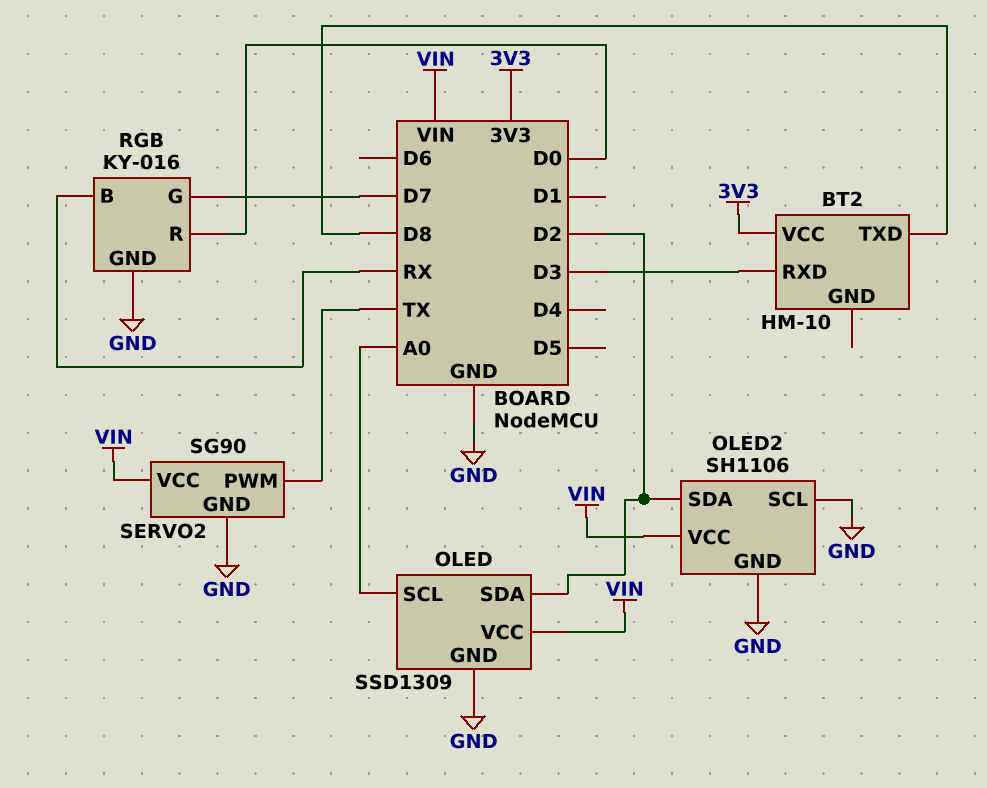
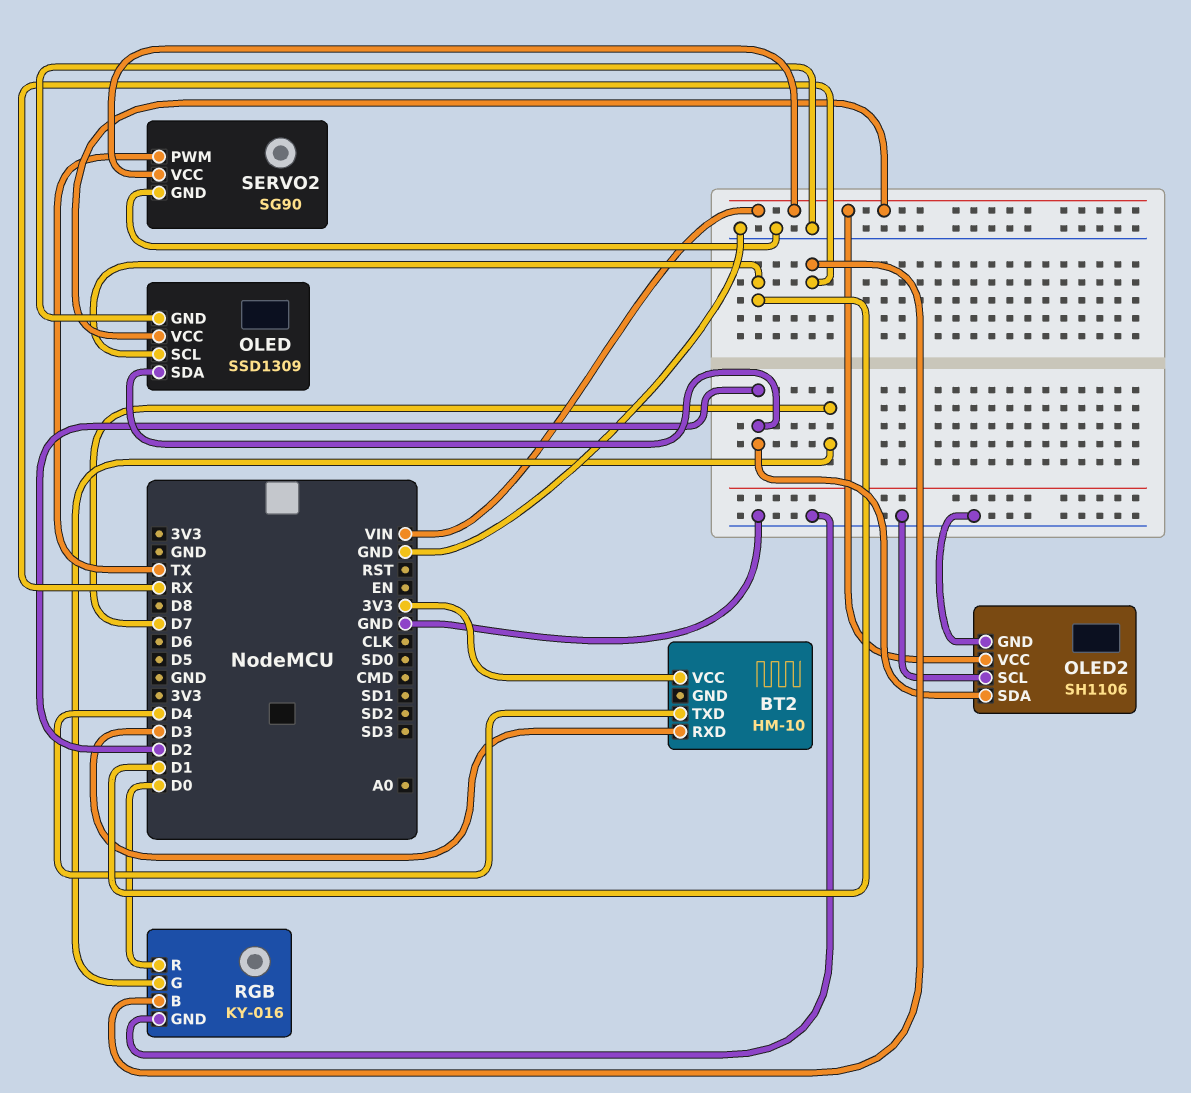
BT2 pin TXD: D8 -> D4
OLED pin SCL: A0 -> D1

